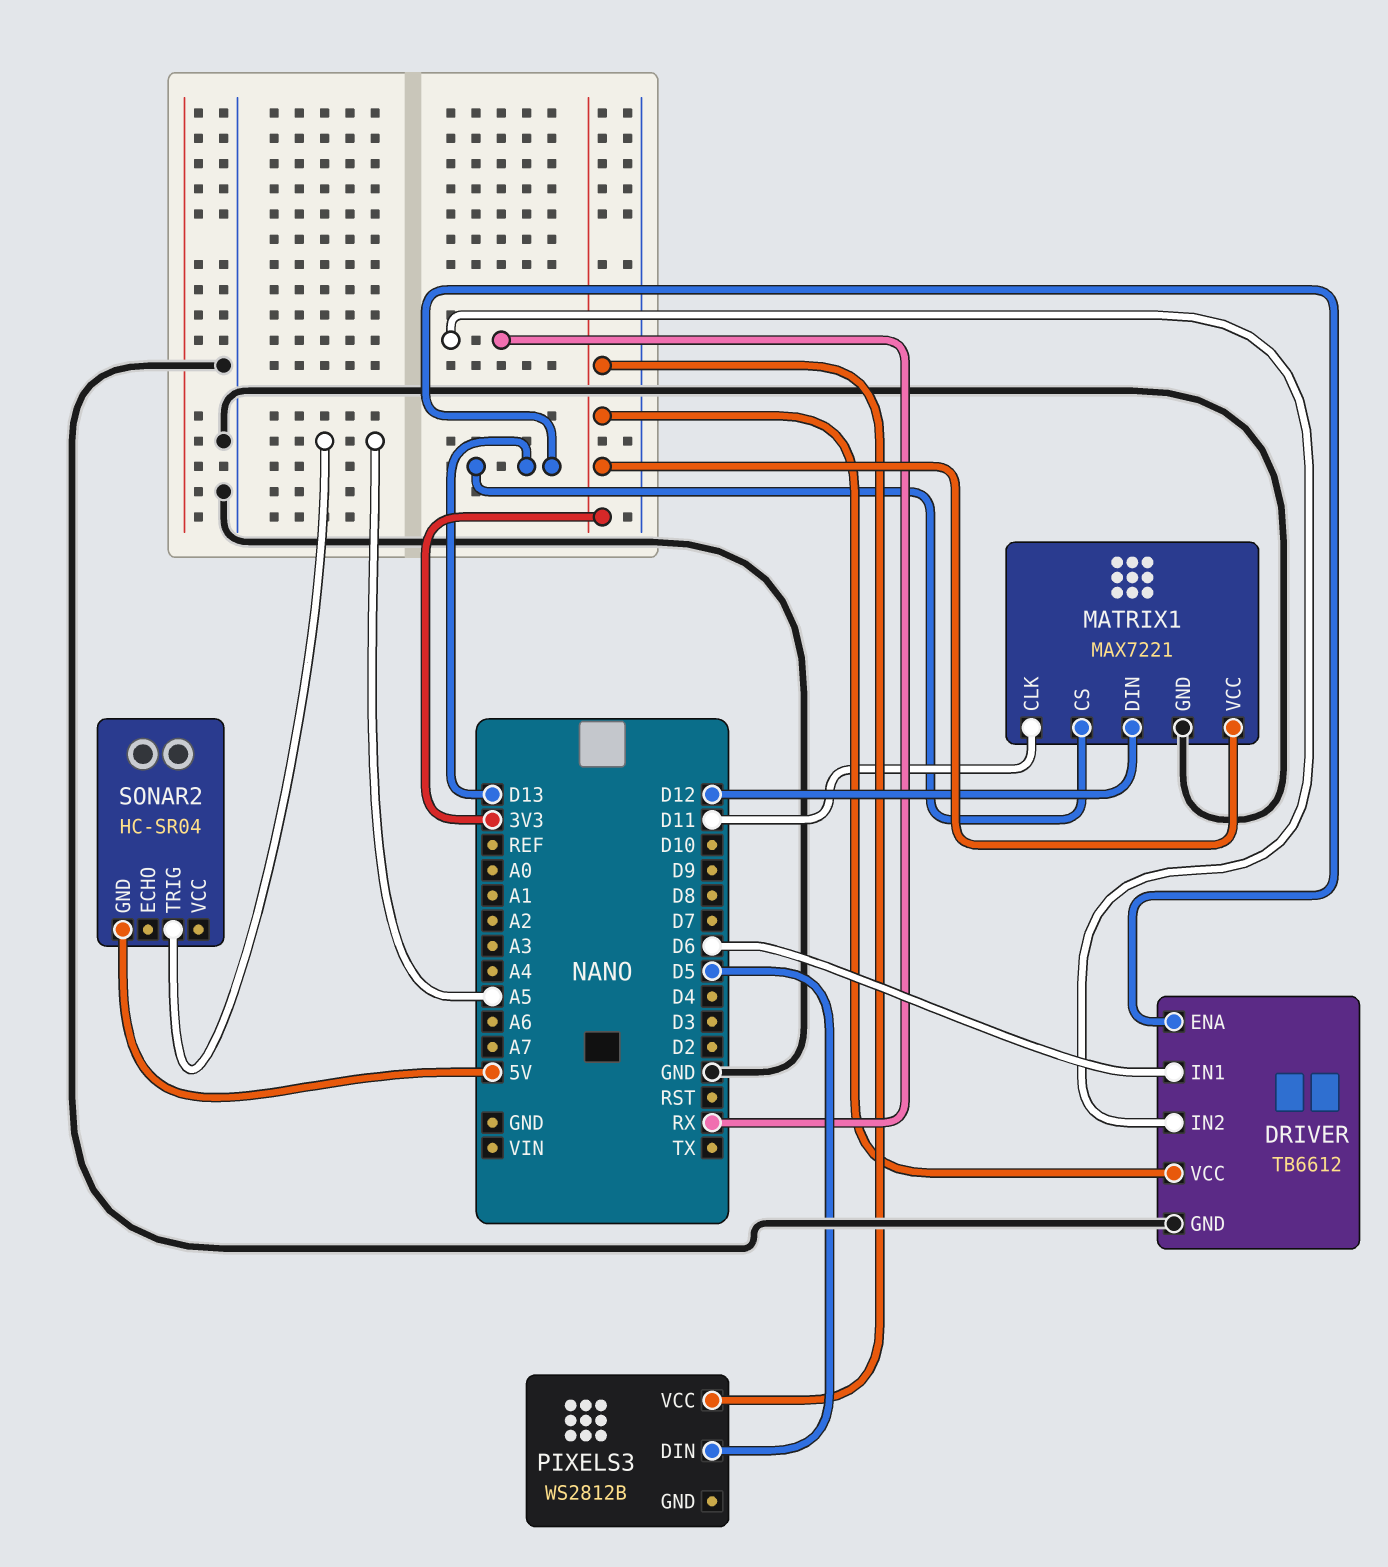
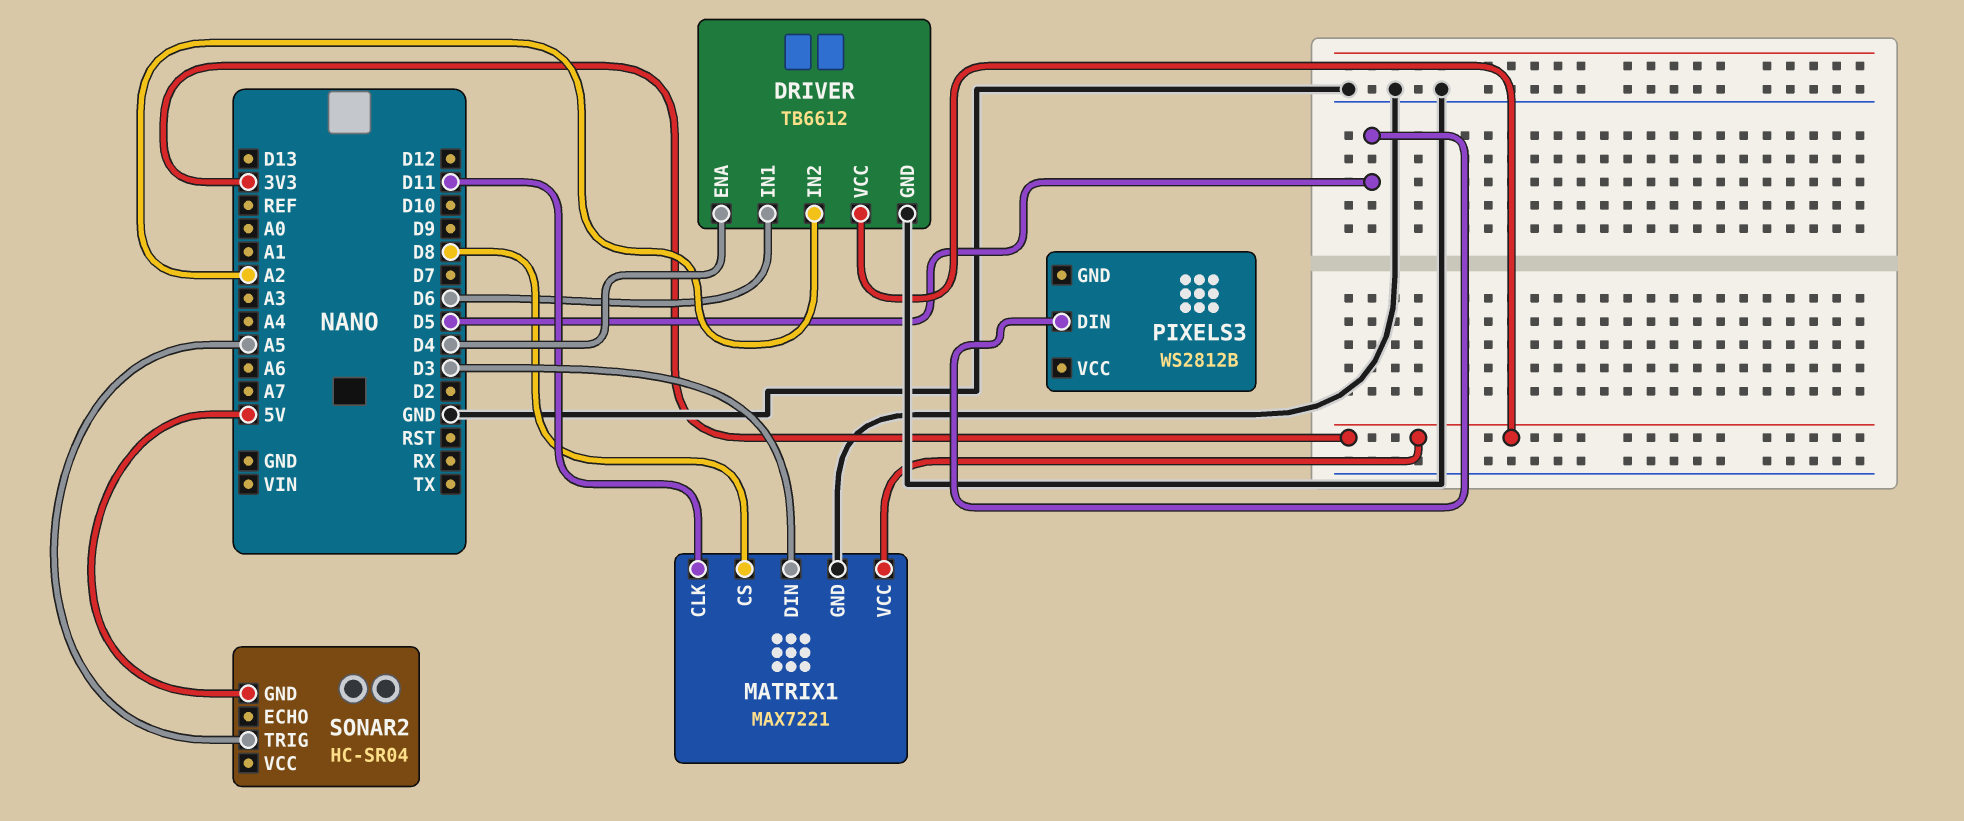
DRIVER pin ENA: D13 -> D4
DRIVER pin IN2: RX -> A2
MATRIX1 pin CS: D13 -> D8
MATRIX1 pin DIN: D12 -> D3
PIXELS3 pin VCC: 3V3 -> none

